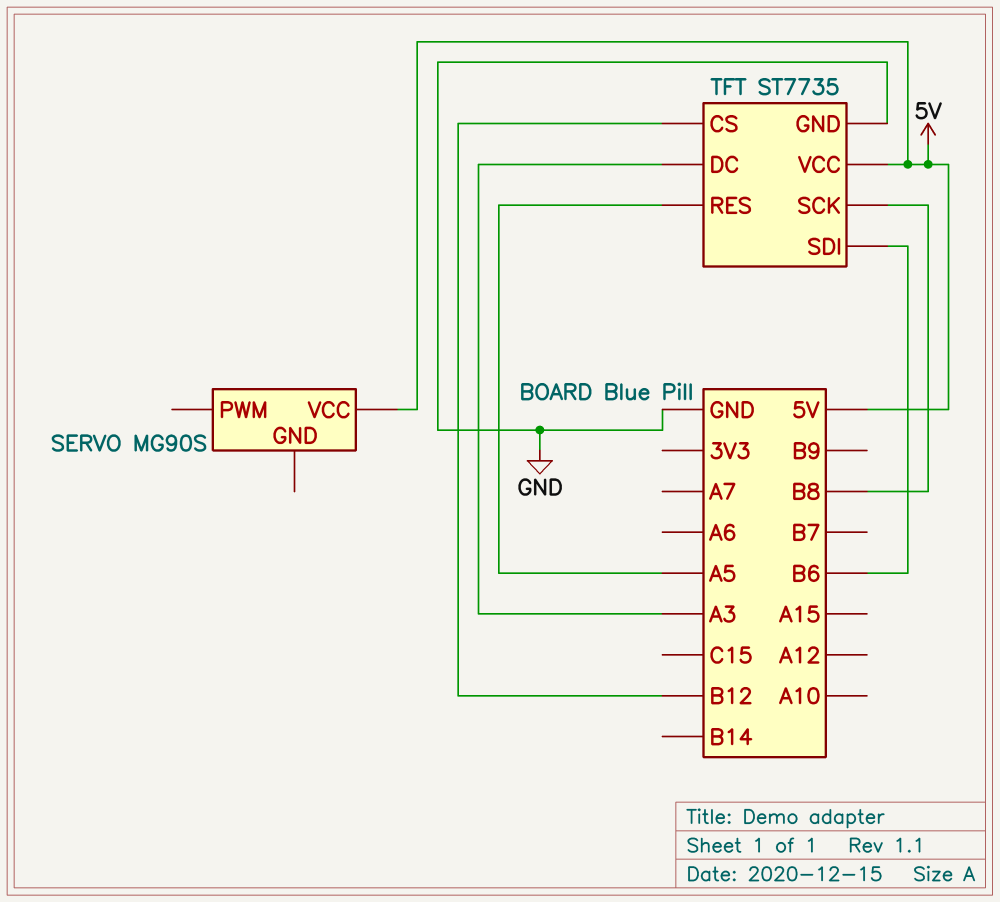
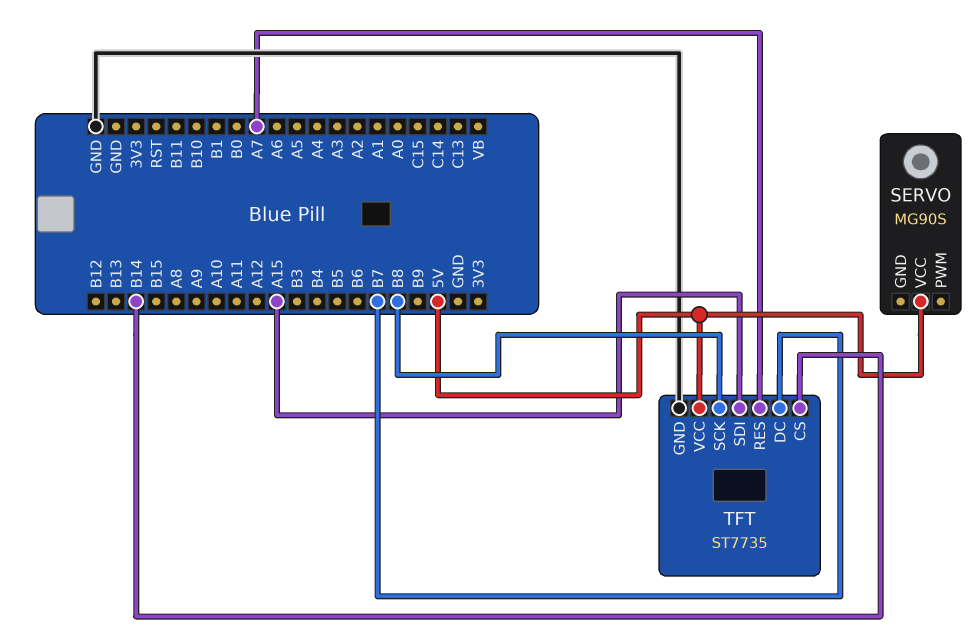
TFT pin CS: B12 -> B14
TFT pin DC: A3 -> B7
TFT pin RES: A5 -> A7
TFT pin SDI: B6 -> A15

